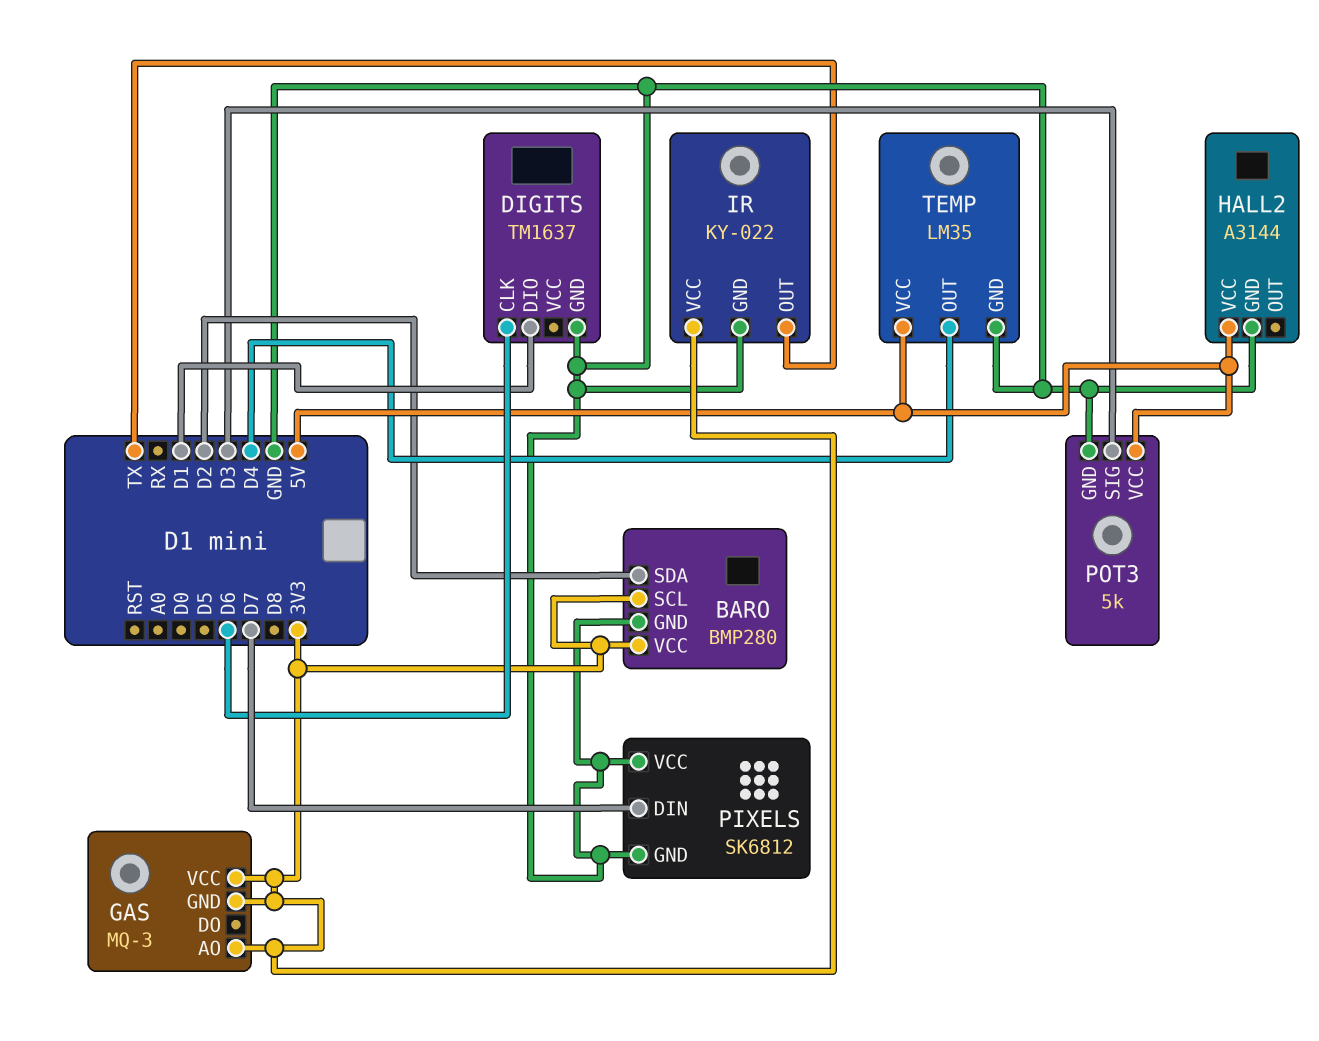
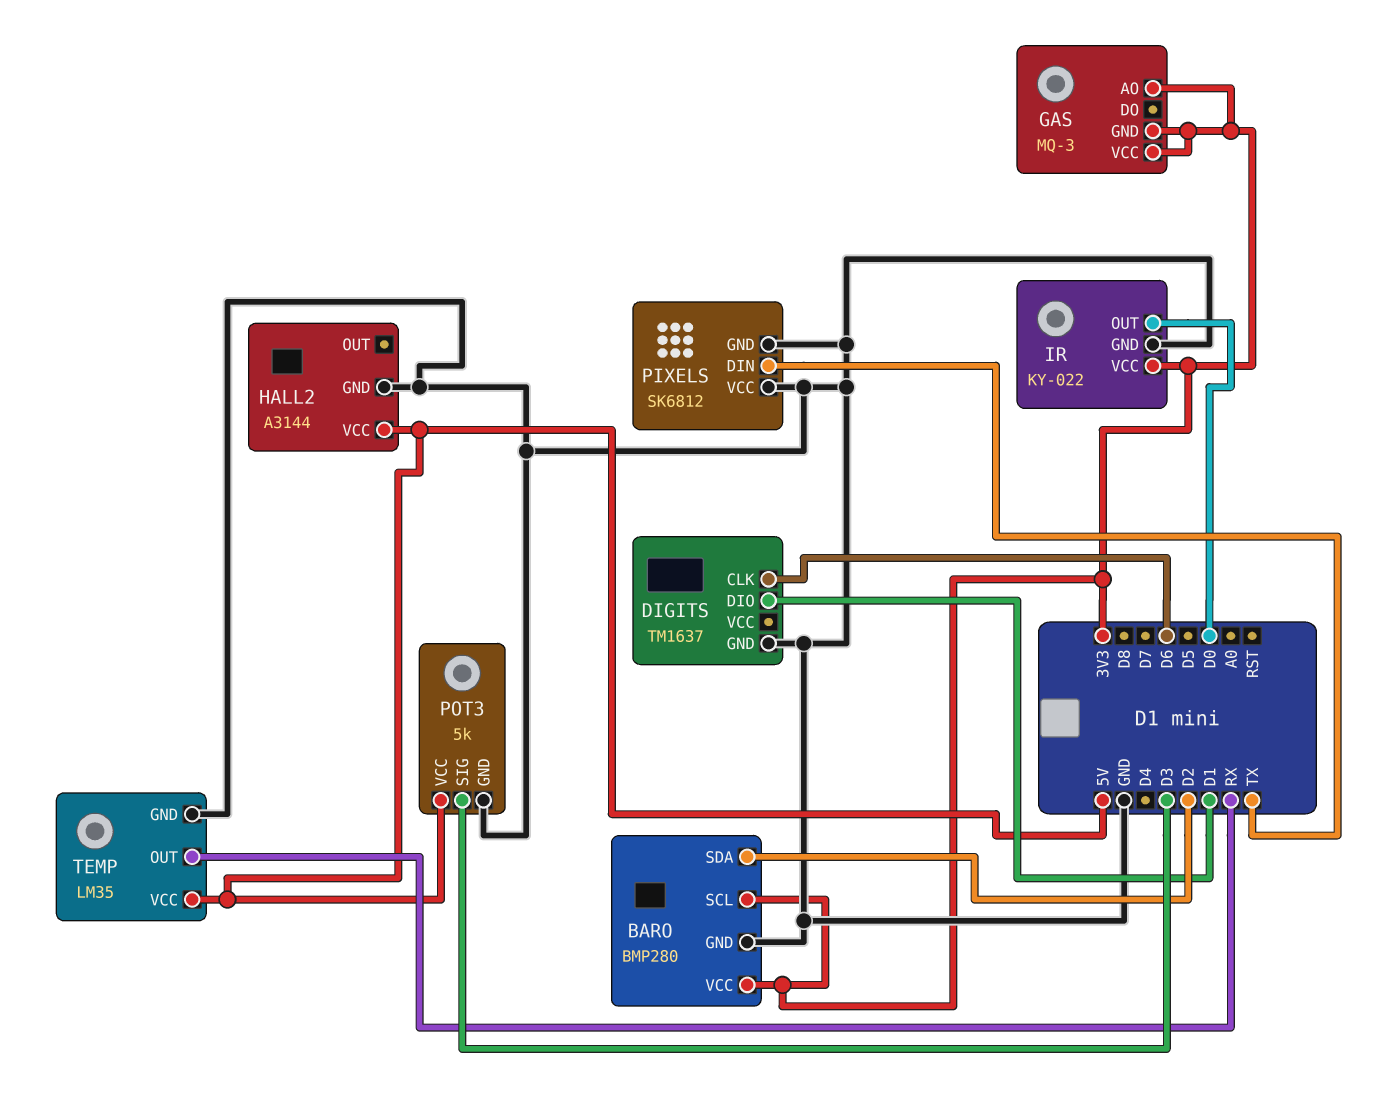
IR pin OUT: TX -> D0
PIXELS pin DIN: D7 -> TX
TEMP pin OUT: D4 -> RX

